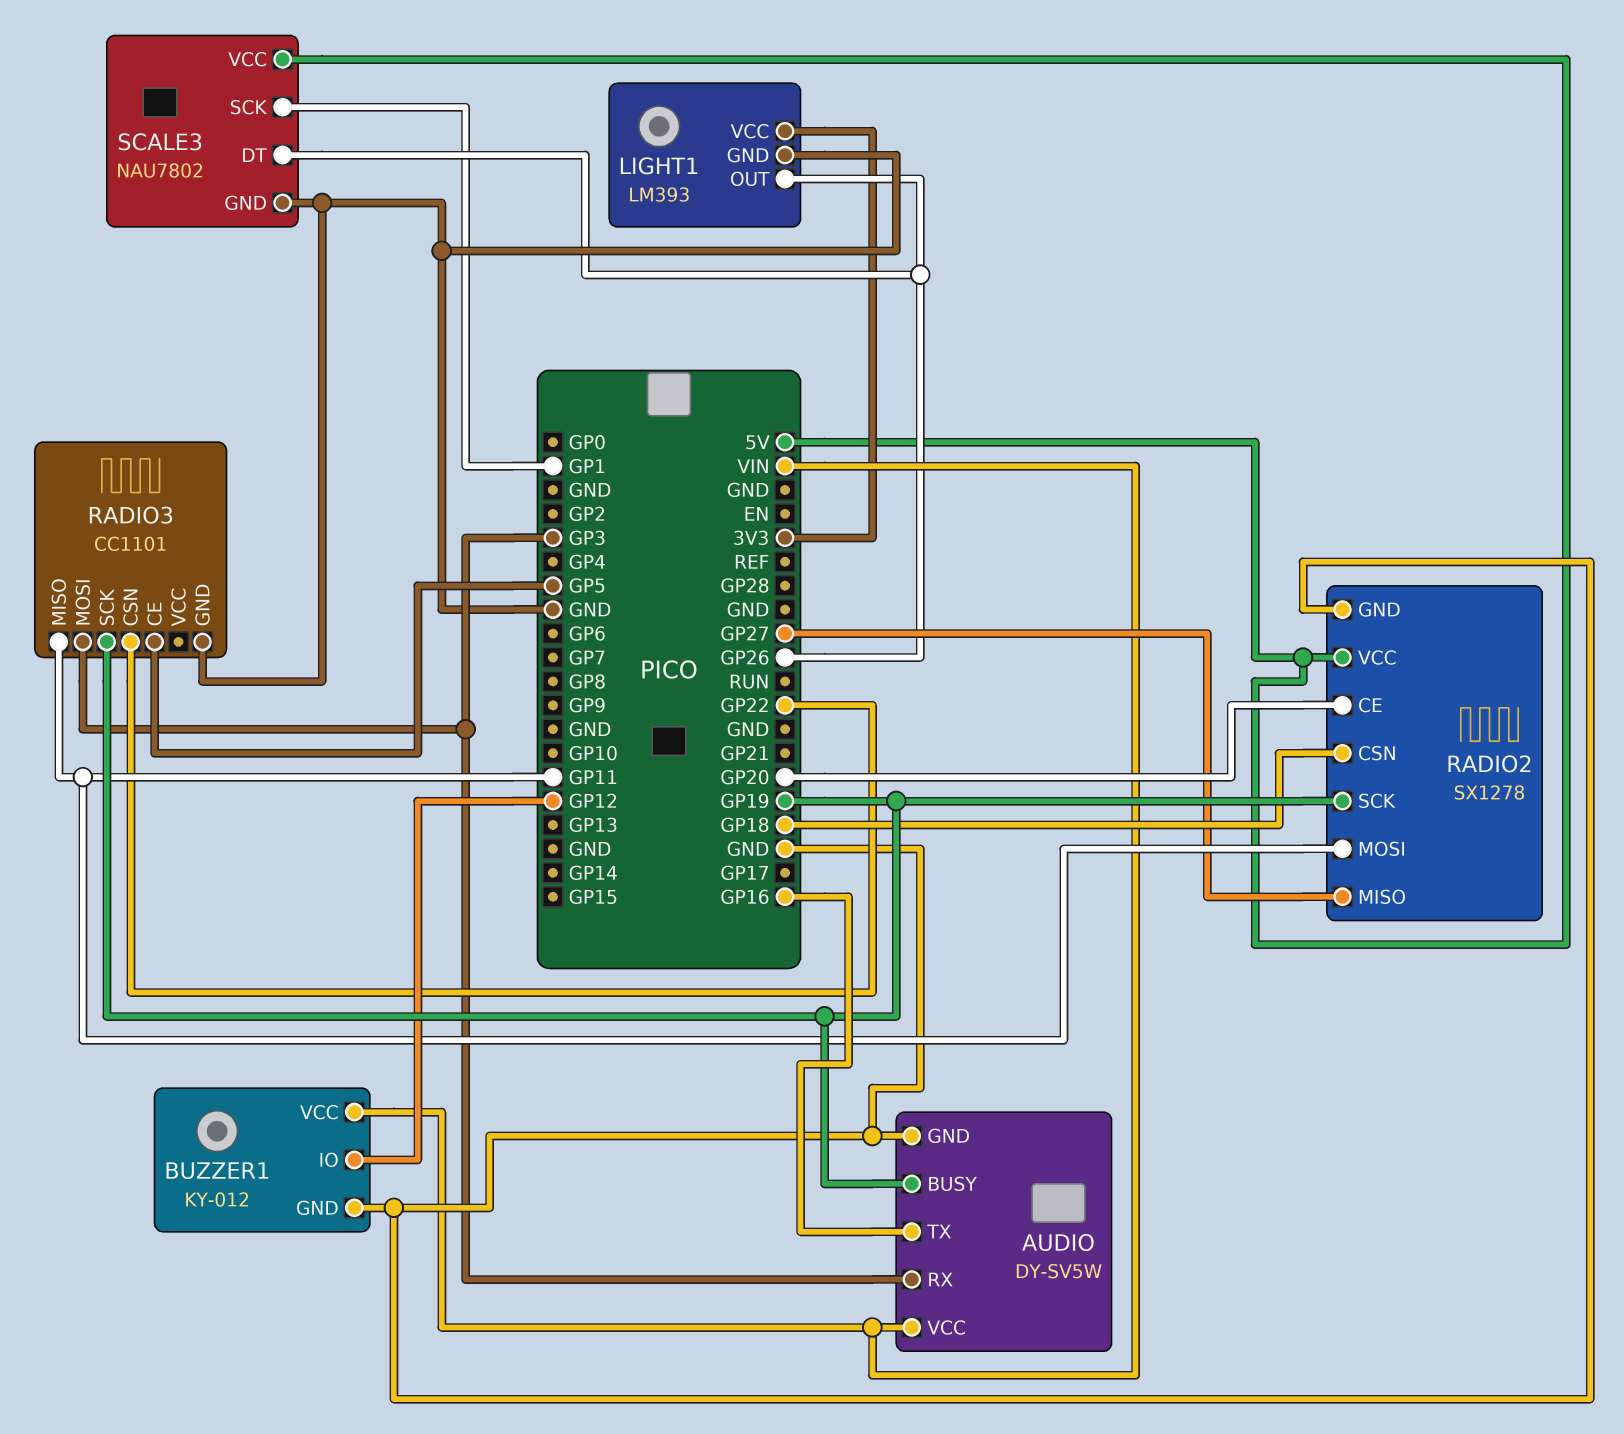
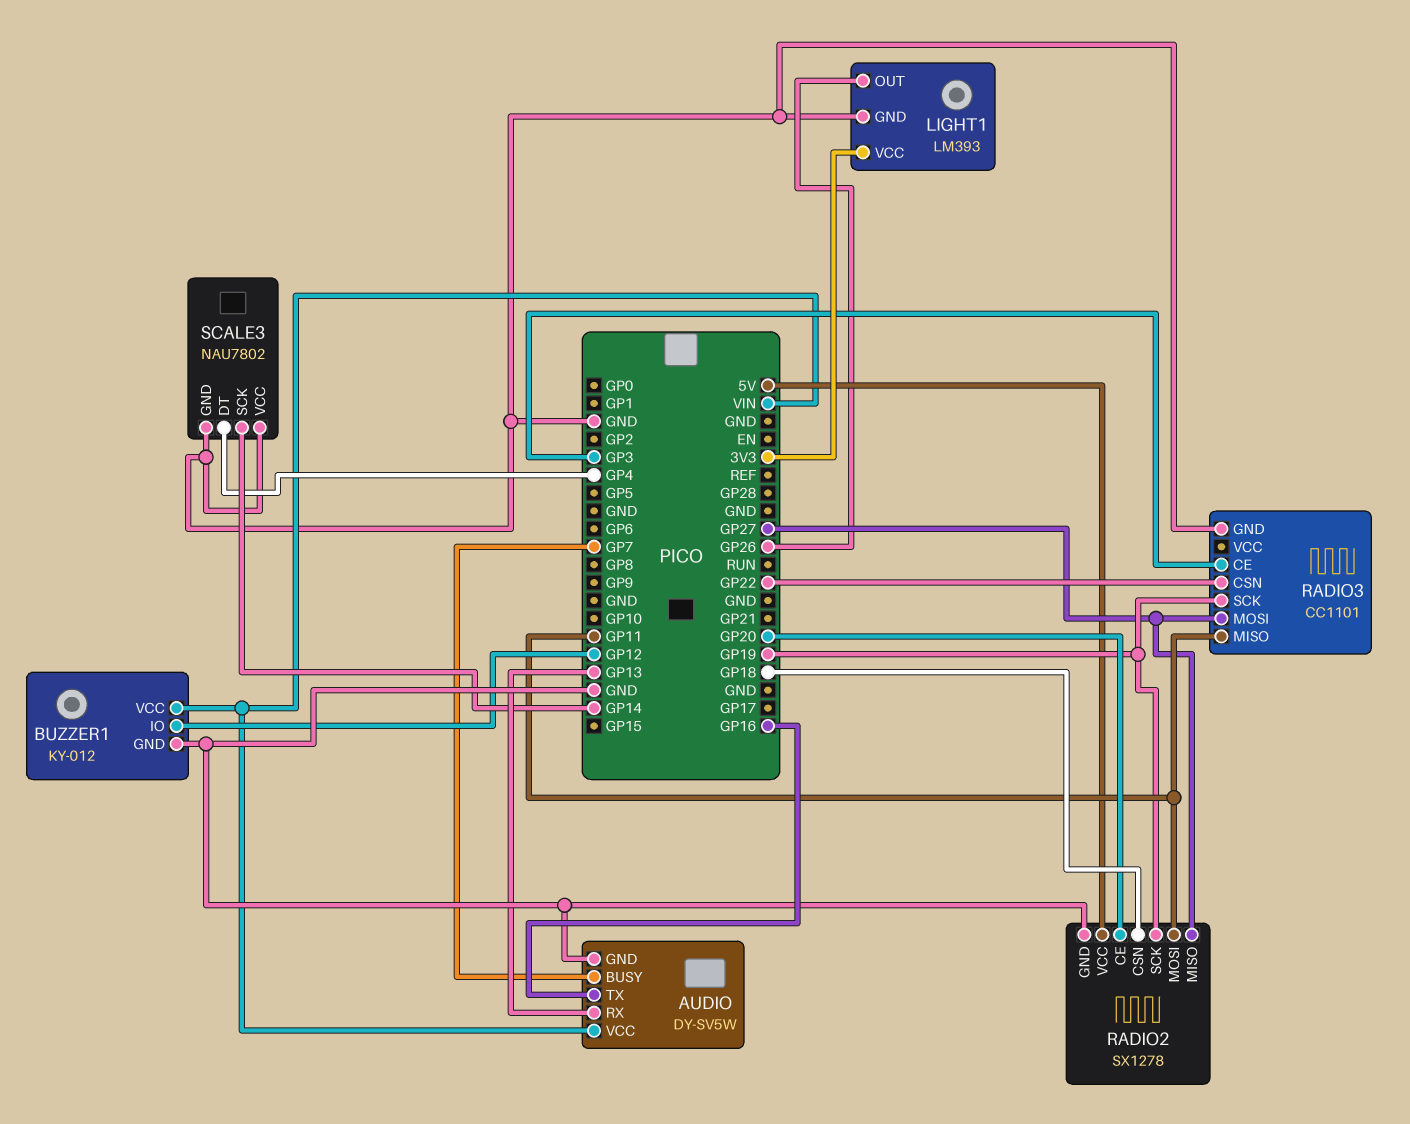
AUDIO pin BUSY: GP19 -> GP7
AUDIO pin RX: GP3 -> GP13
RADIO3 pin CE: GP5 -> GP3
RADIO3 pin MOSI: GP3 -> GP27
SCALE3 pin DT: GP26 -> GP4
SCALE3 pin SCK: GP1 -> GP14
SCALE3 pin VCC: 5V -> GND

